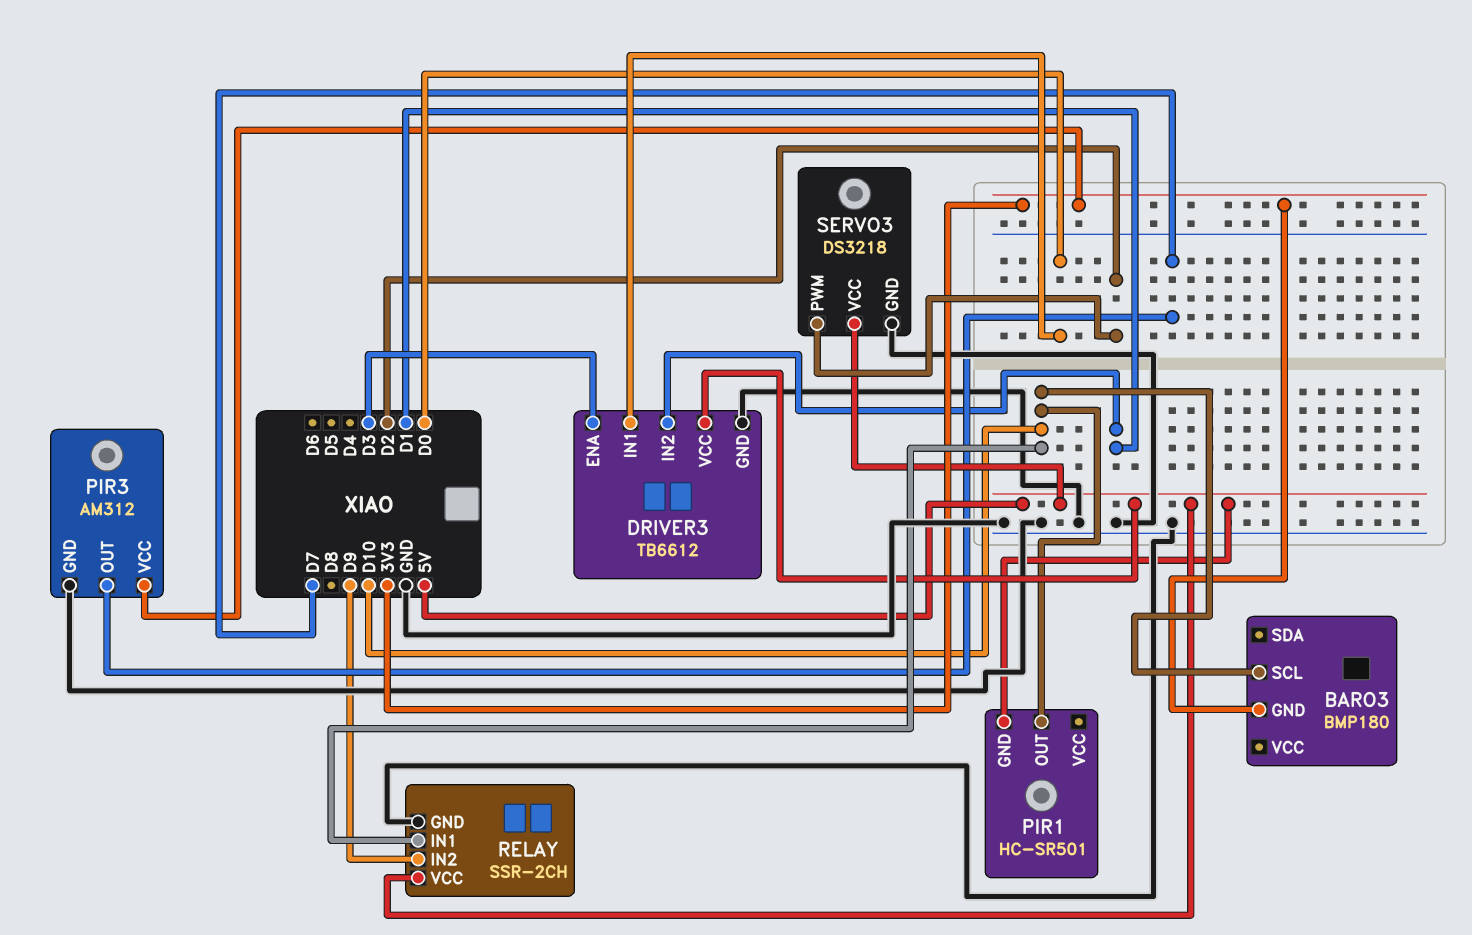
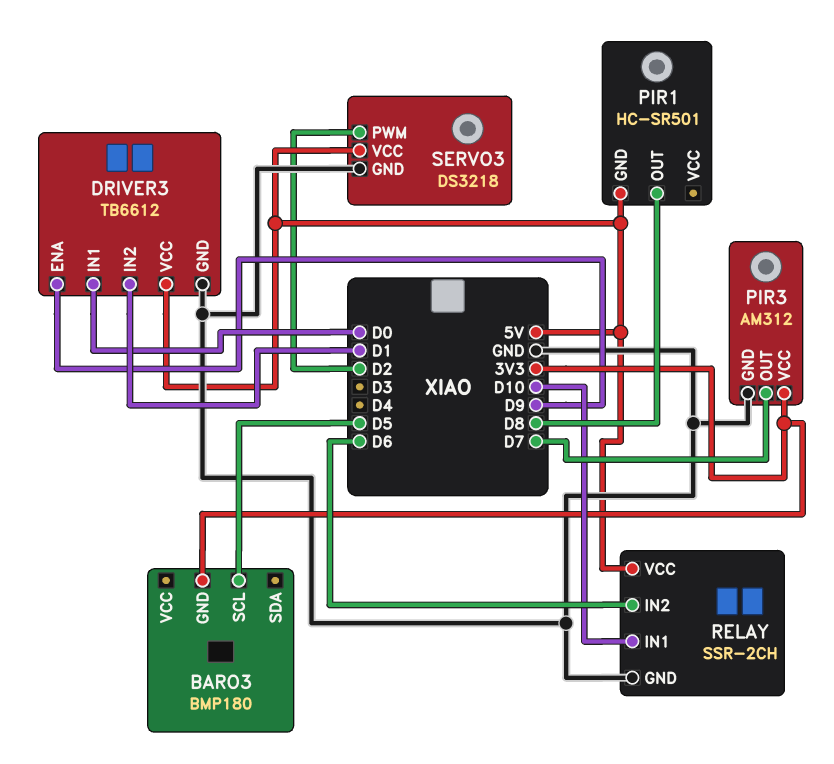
BARO3 pin SCL: D10 -> D5
DRIVER3 pin ENA: D3 -> D9
PIR1 pin OUT: D10 -> D8
RELAY pin IN2: D9 -> D6

